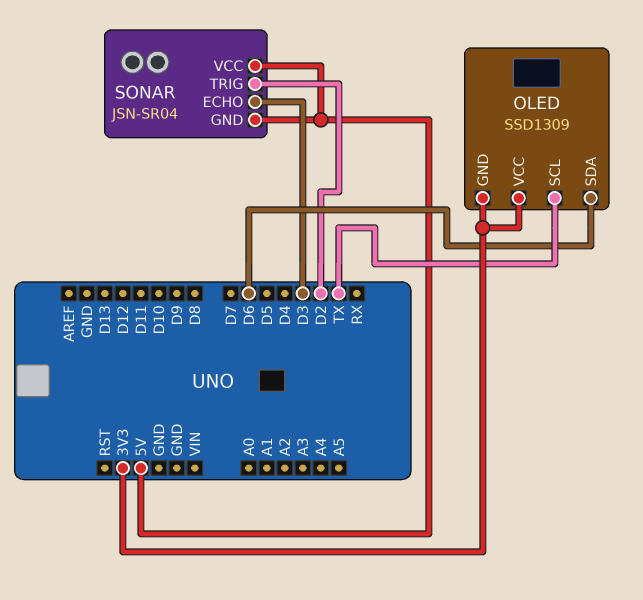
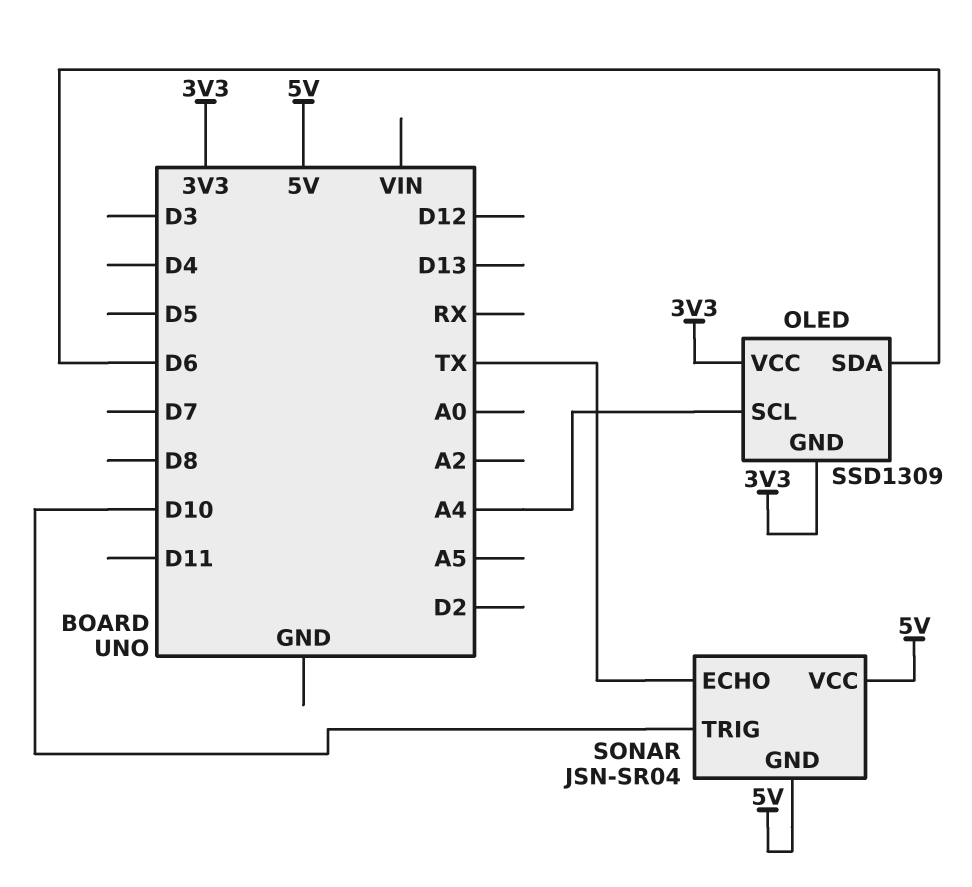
OLED pin SCL: TX -> A4
SONAR pin ECHO: D3 -> TX
SONAR pin TRIG: D2 -> D10

